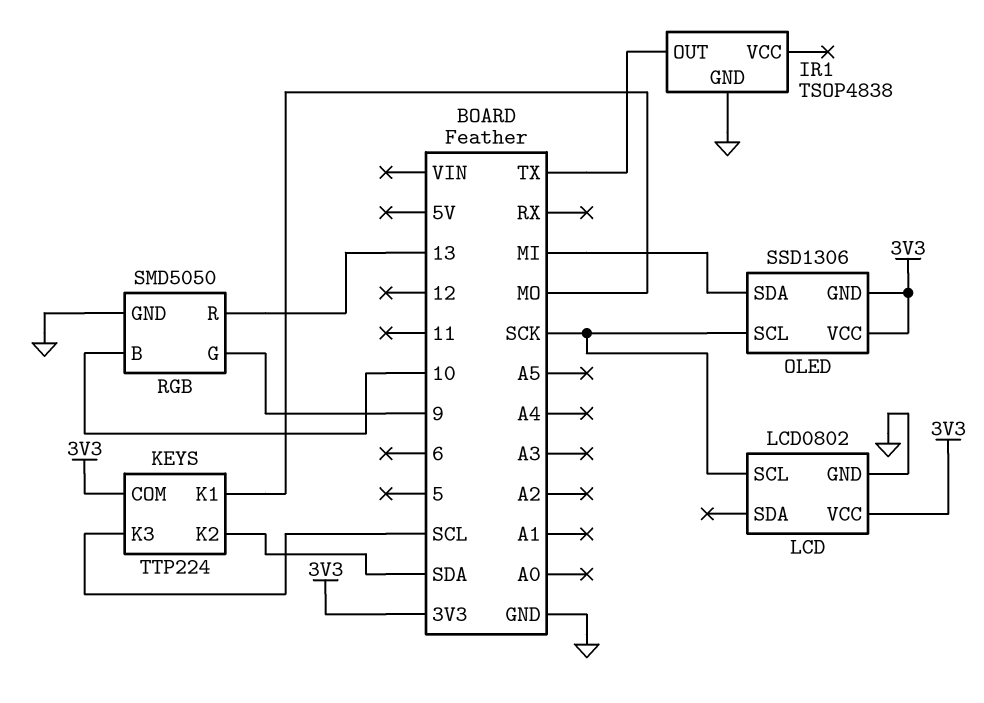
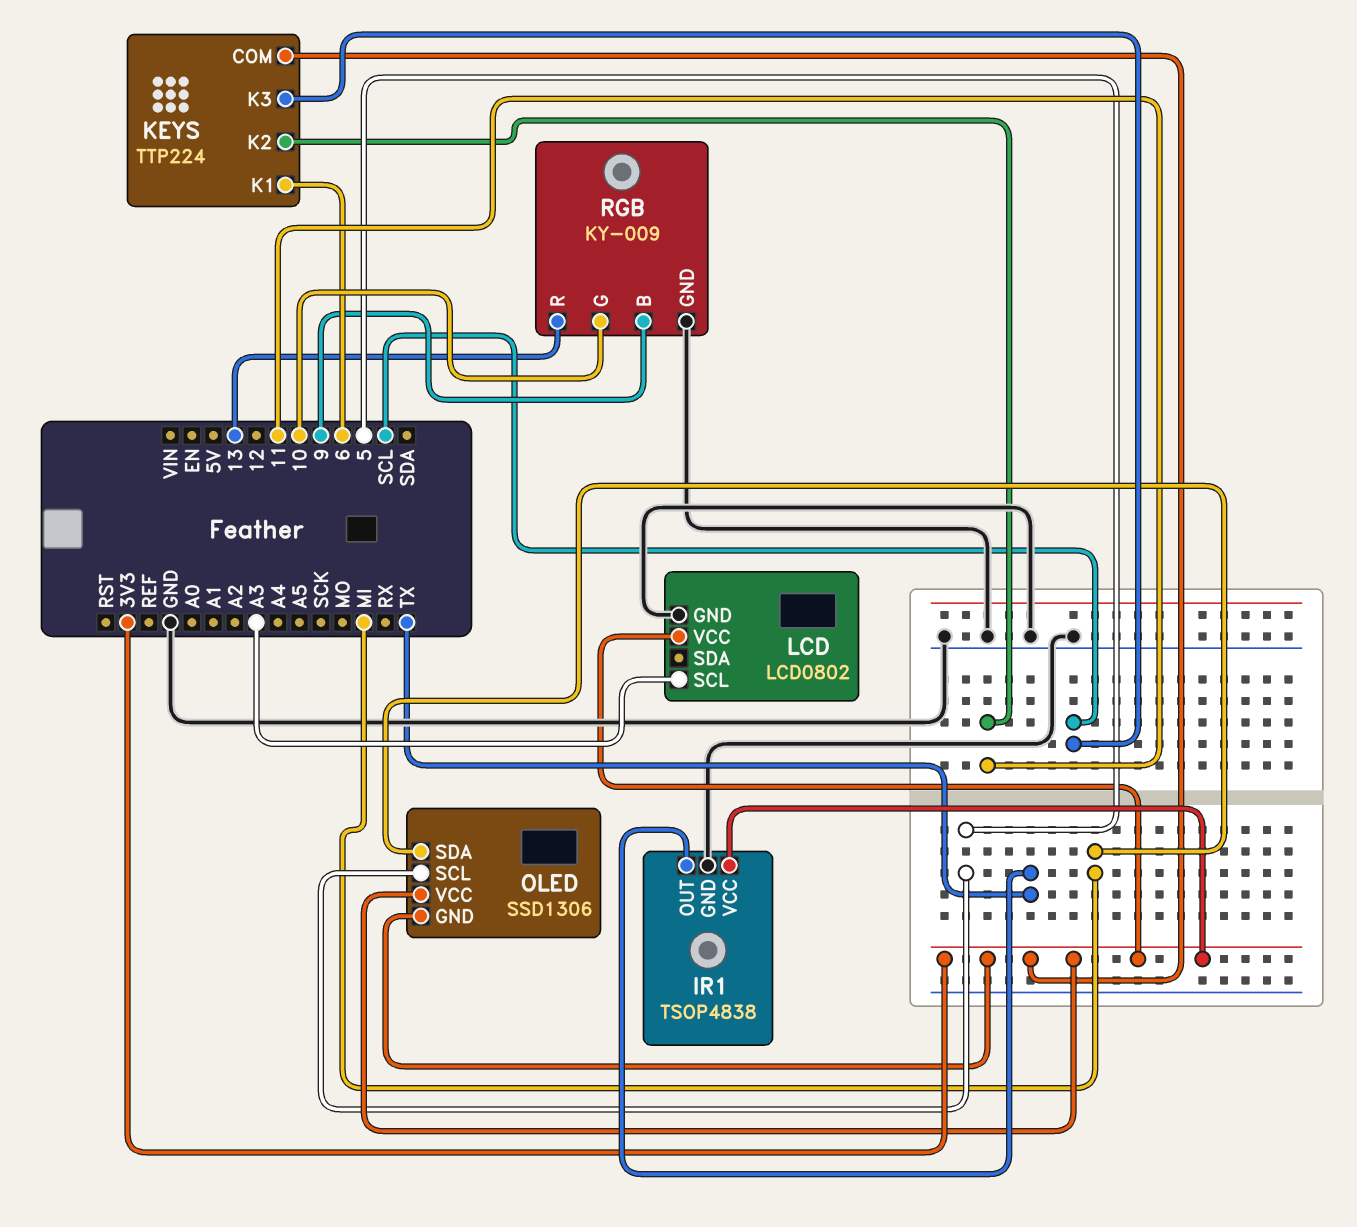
IR1 pin VCC: none -> 3V3
KEYS pin K1: MO -> 6
KEYS pin K2: SDA -> 11
LCD pin SCL: SCK -> A3
OLED pin SCL: SCK -> 5
RGB: SMD5050 -> KY-009
RGB pin B: 10 -> 9
RGB pin G: 9 -> 10

